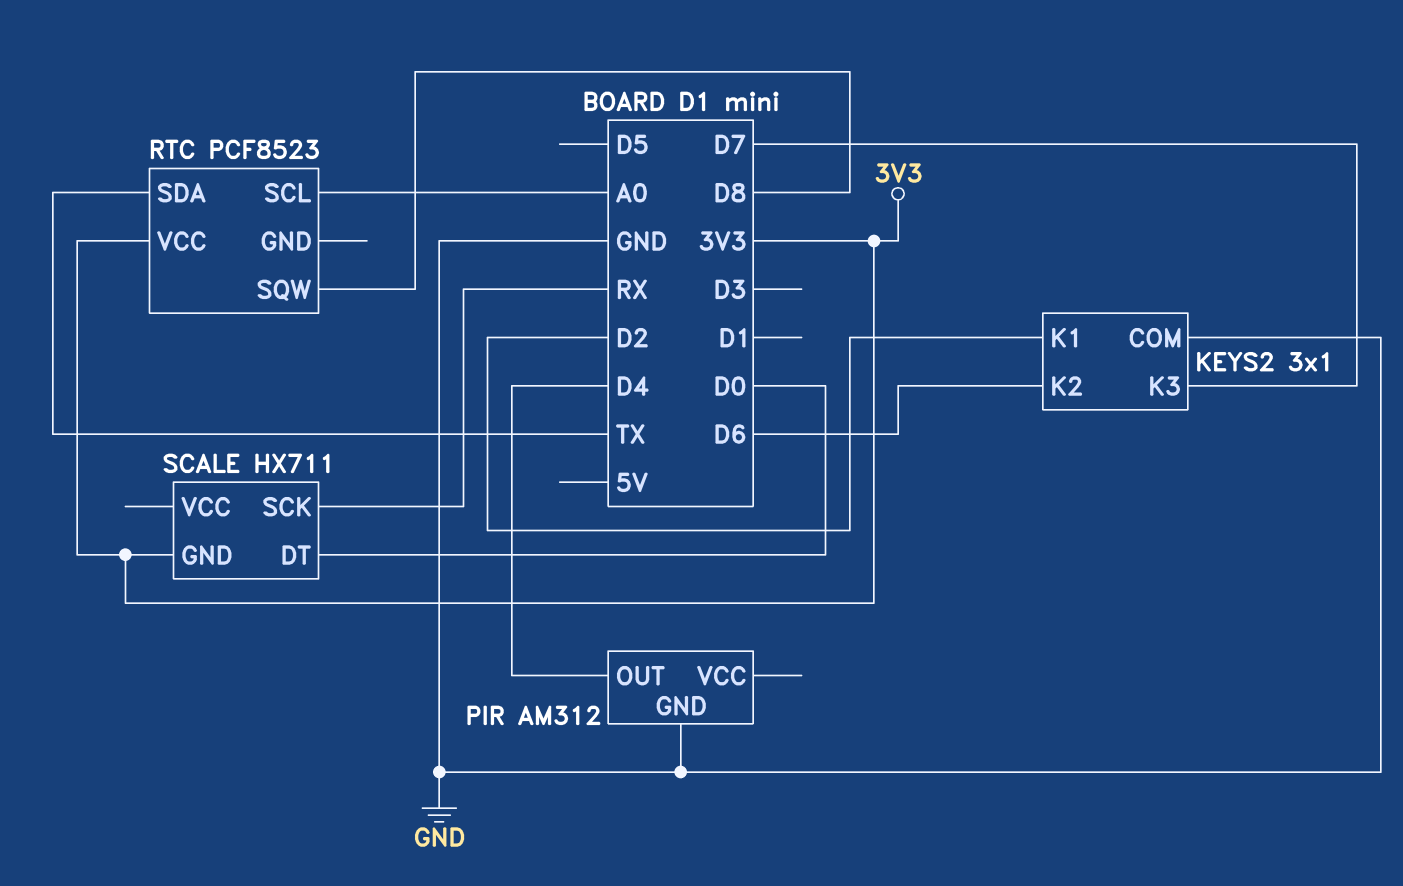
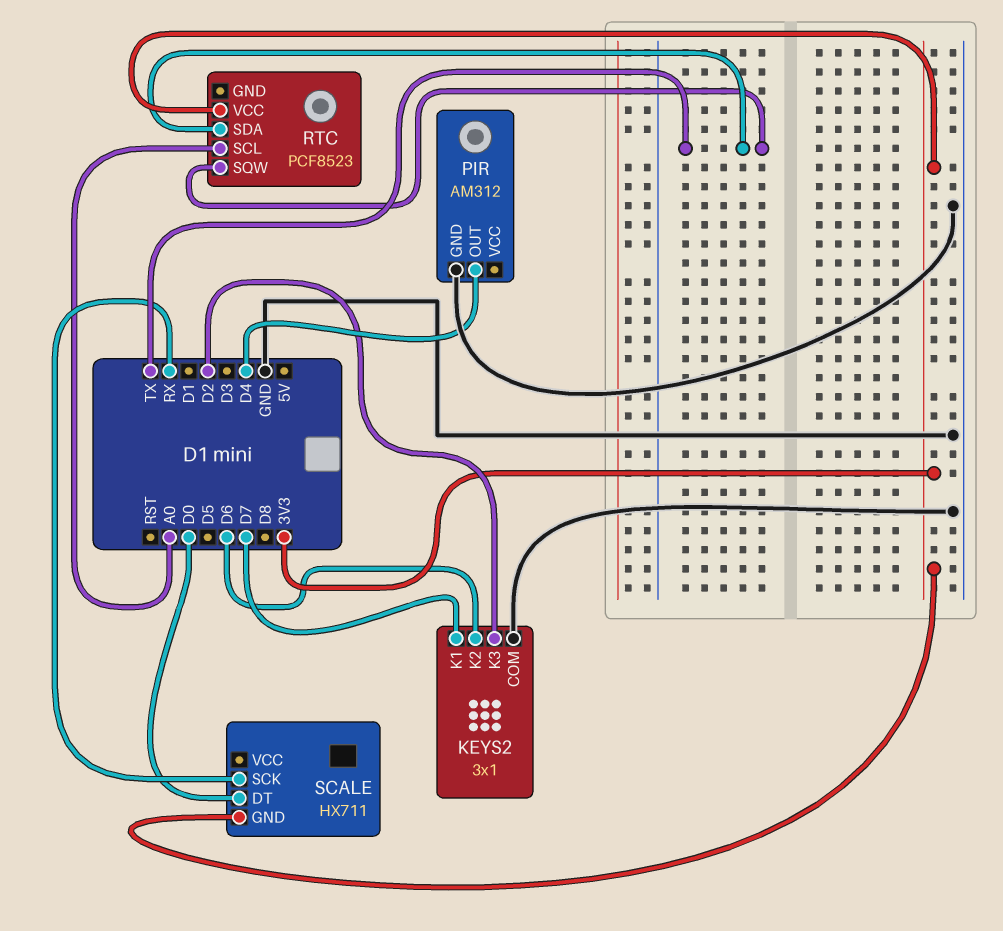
KEYS2 pin K1: D2 -> D7
KEYS2 pin K3: D7 -> D2
RTC pin SQW: D8 -> TX

